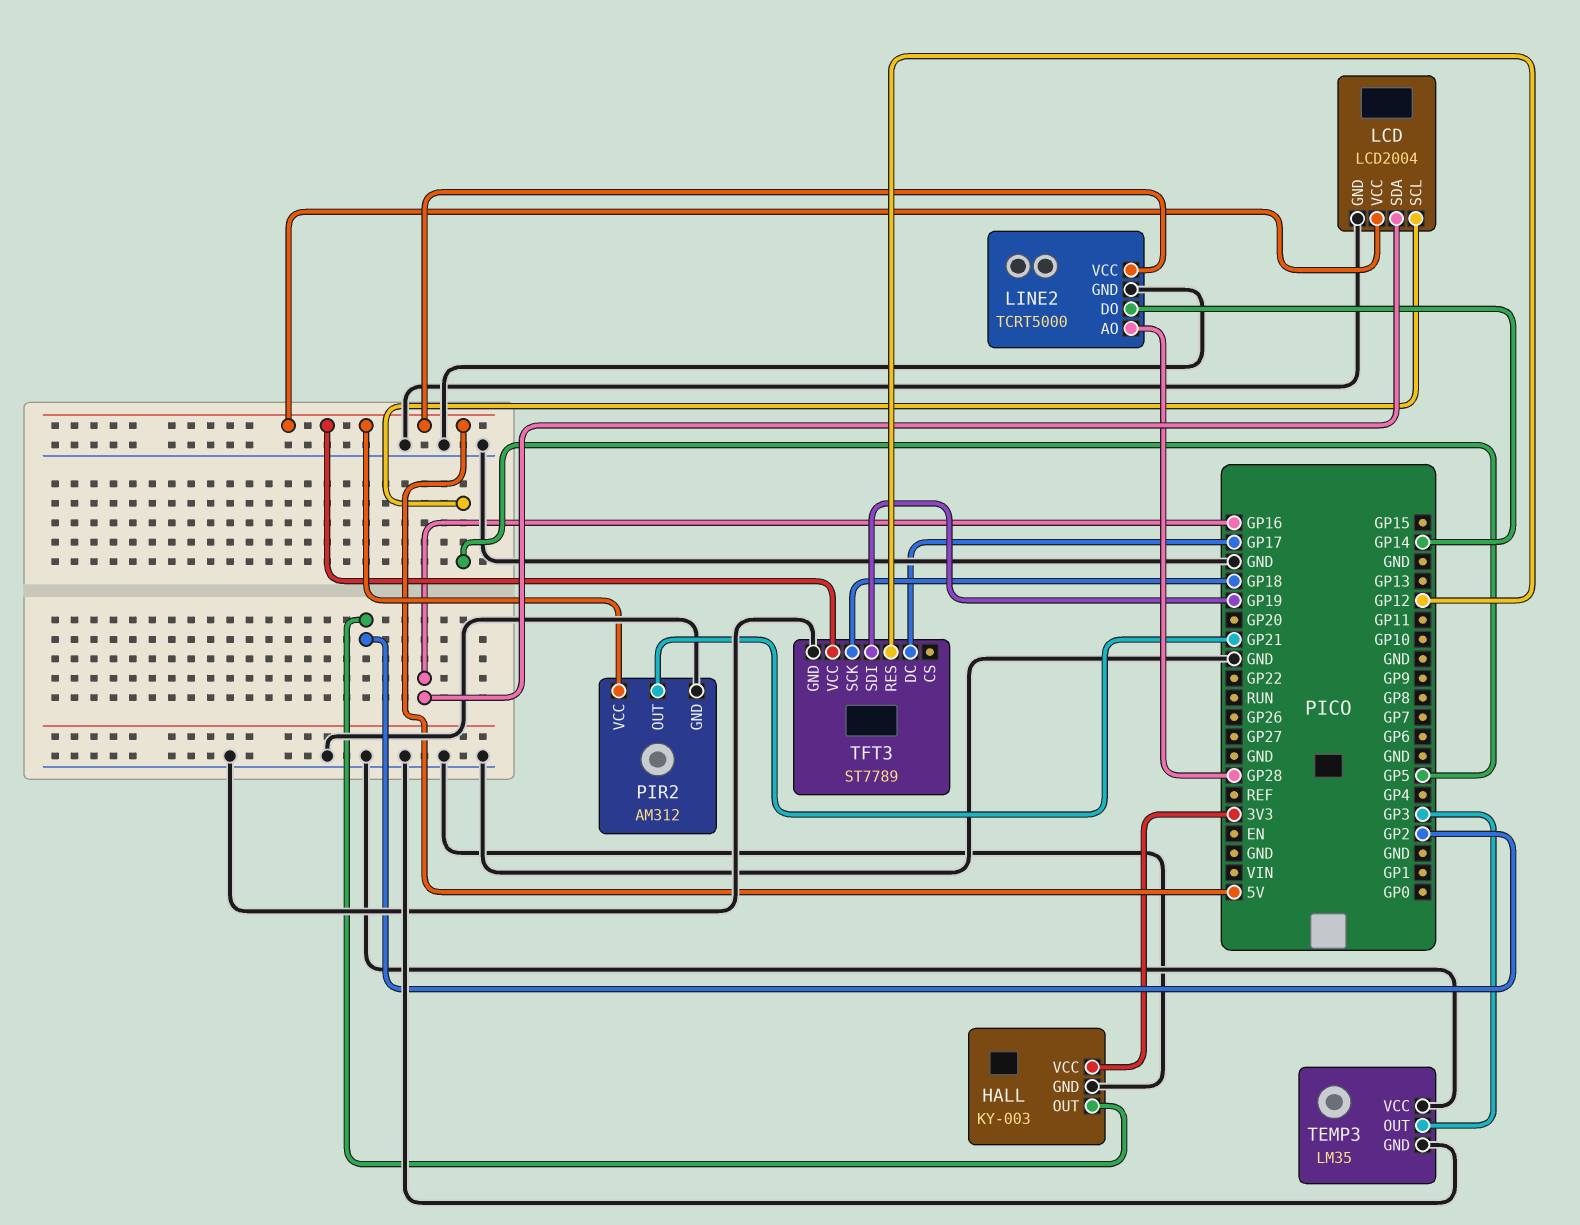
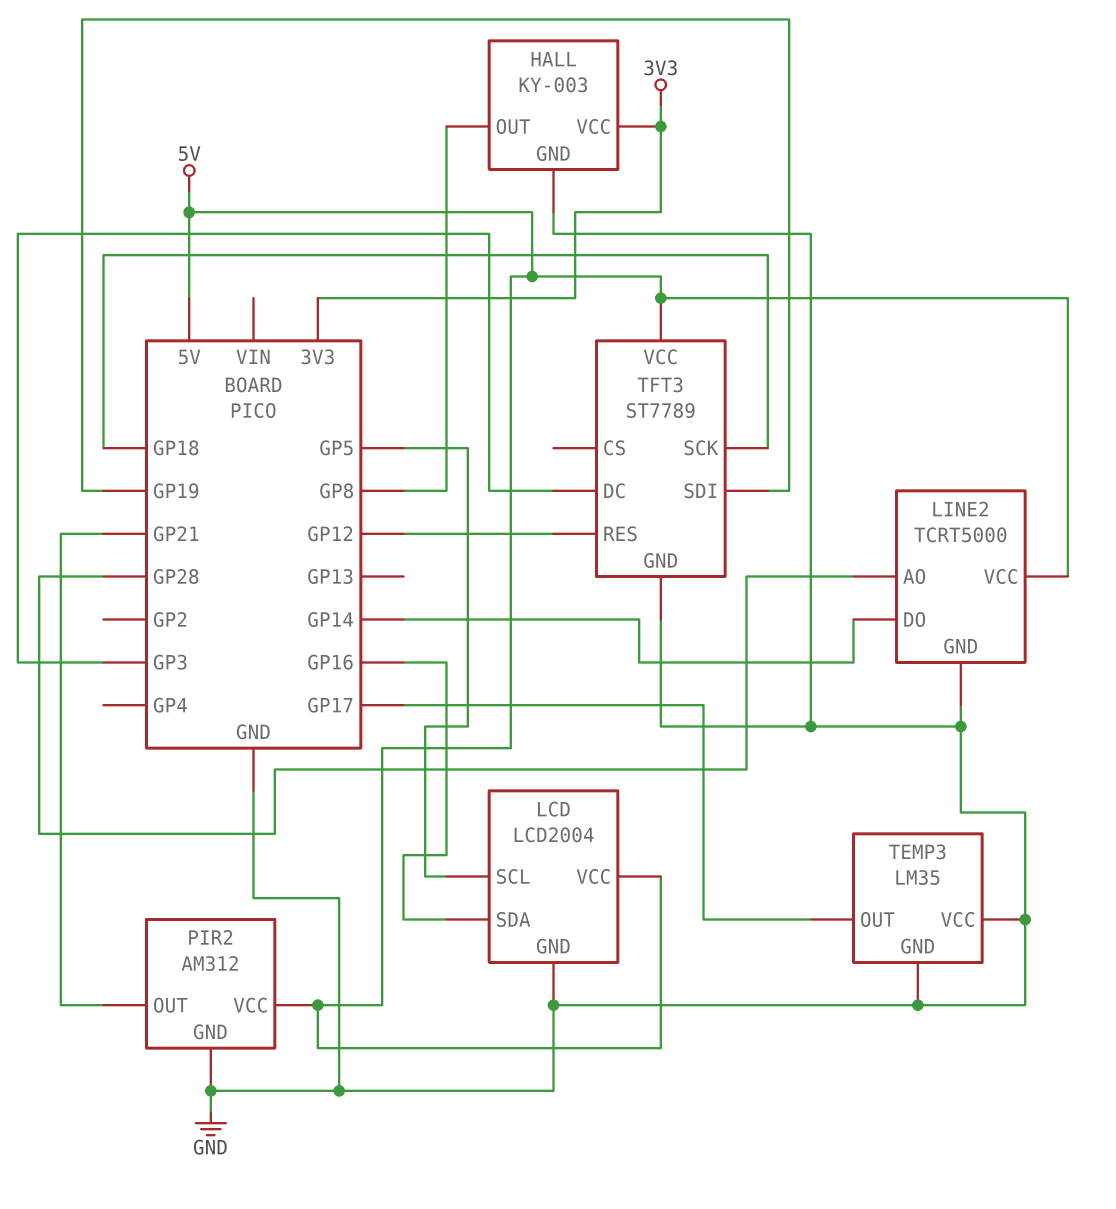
HALL pin OUT: GP2 -> GP8
TEMP3 pin OUT: GP3 -> GP17
TFT3 pin DC: GP17 -> GP3

